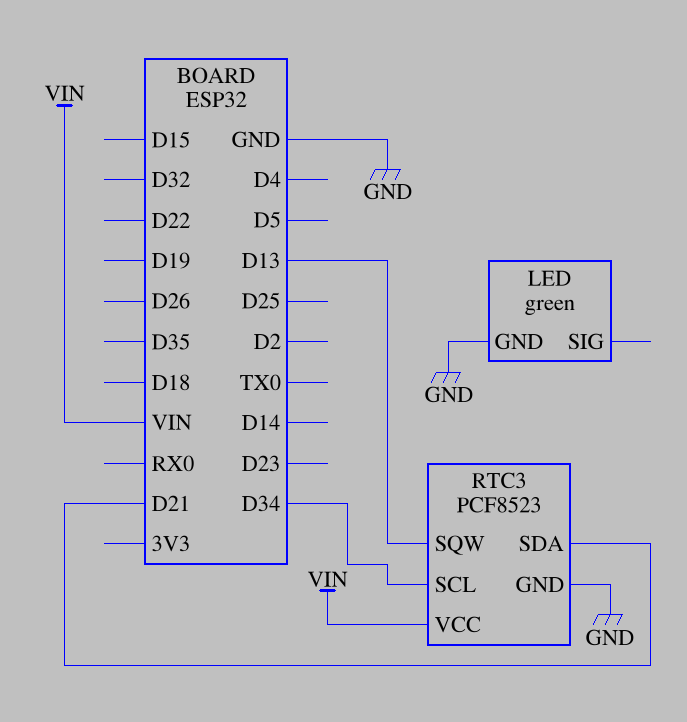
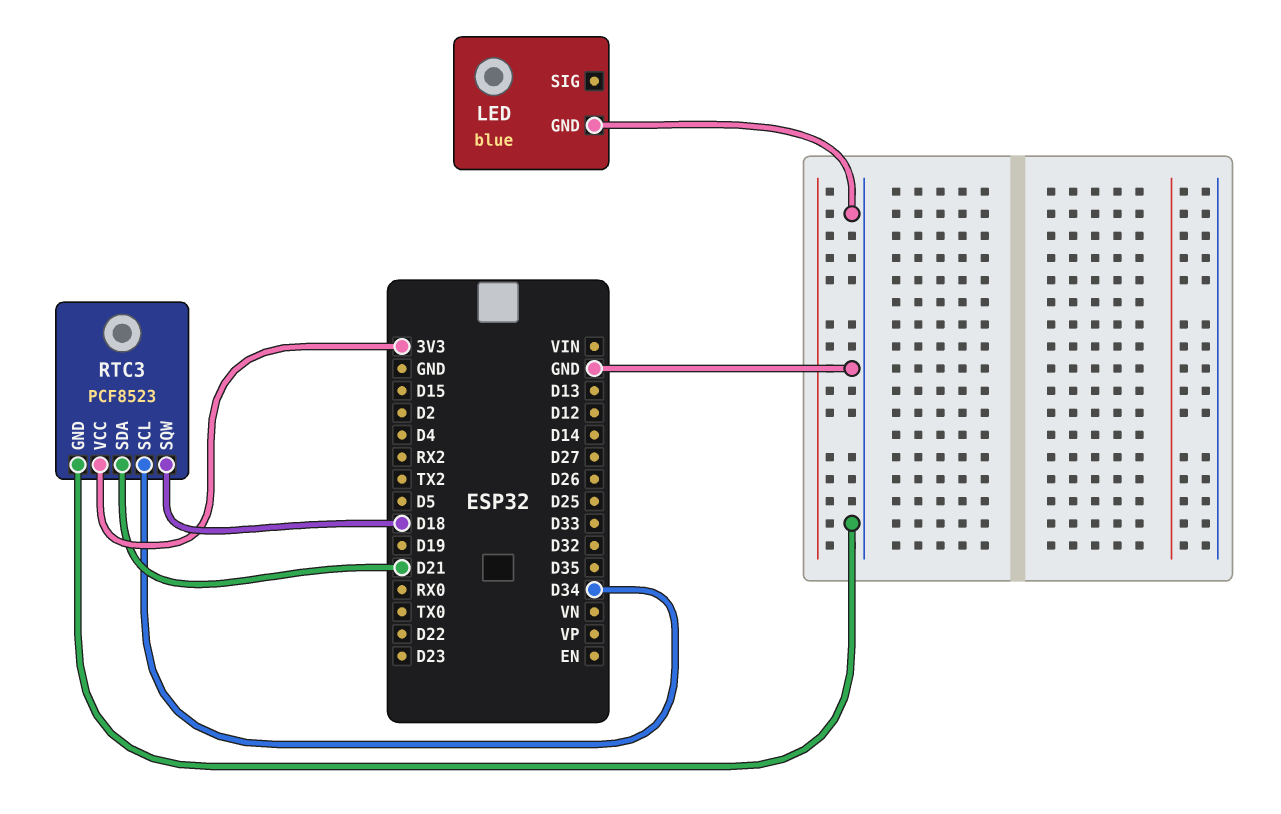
LED: green -> blue
RTC3 pin SQW: D13 -> D18
RTC3 pin VCC: VIN -> 3V3

